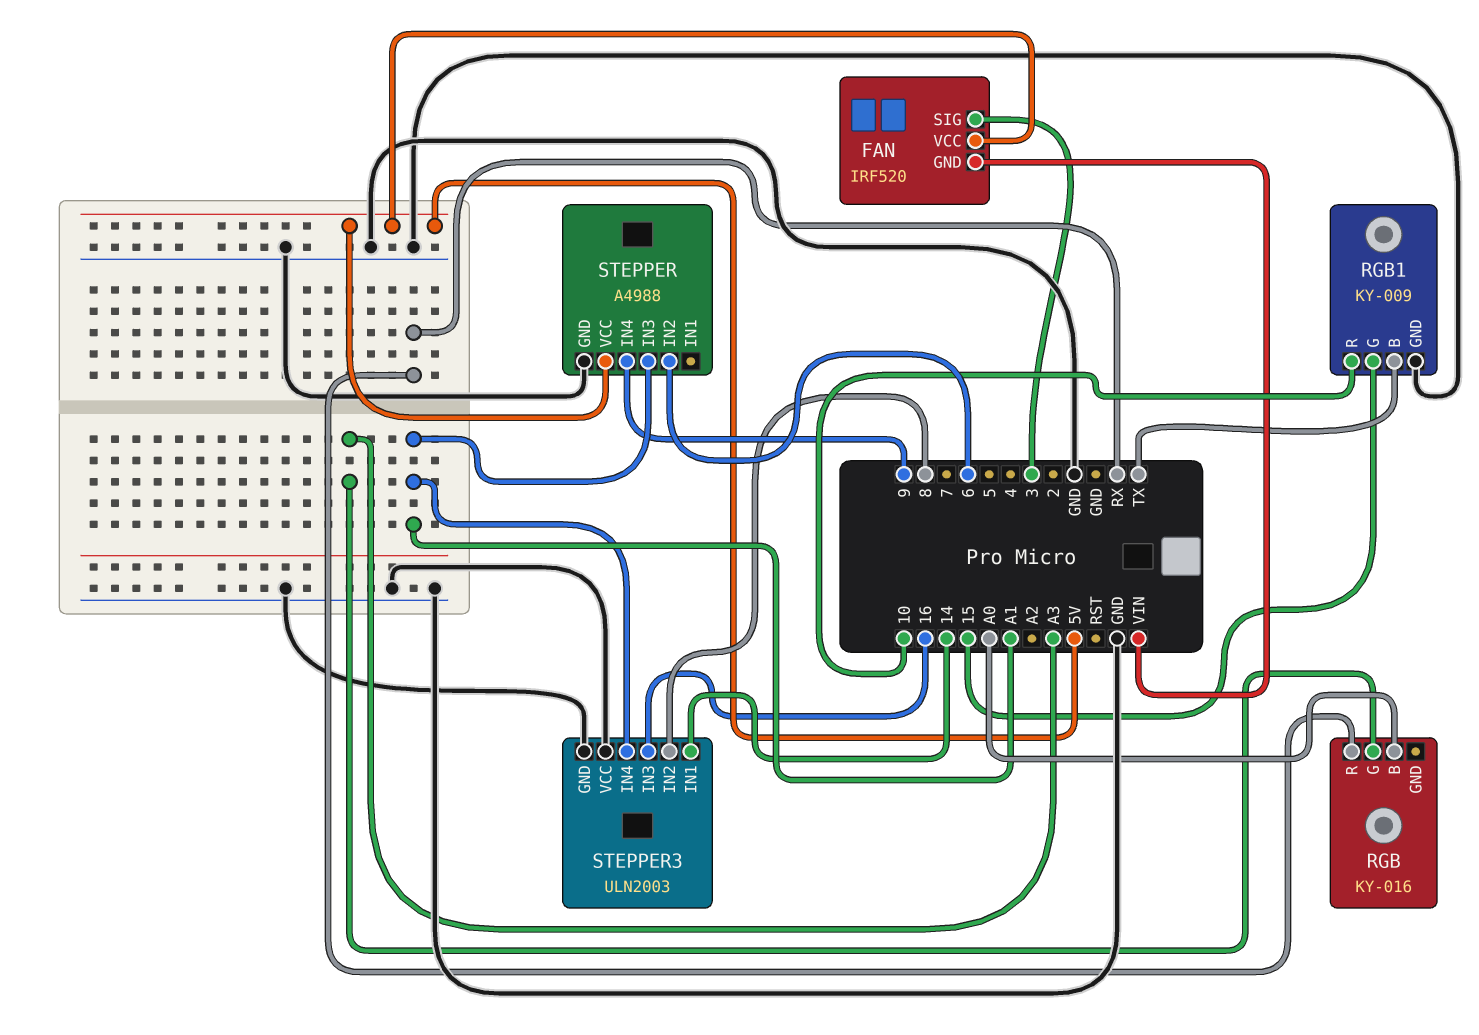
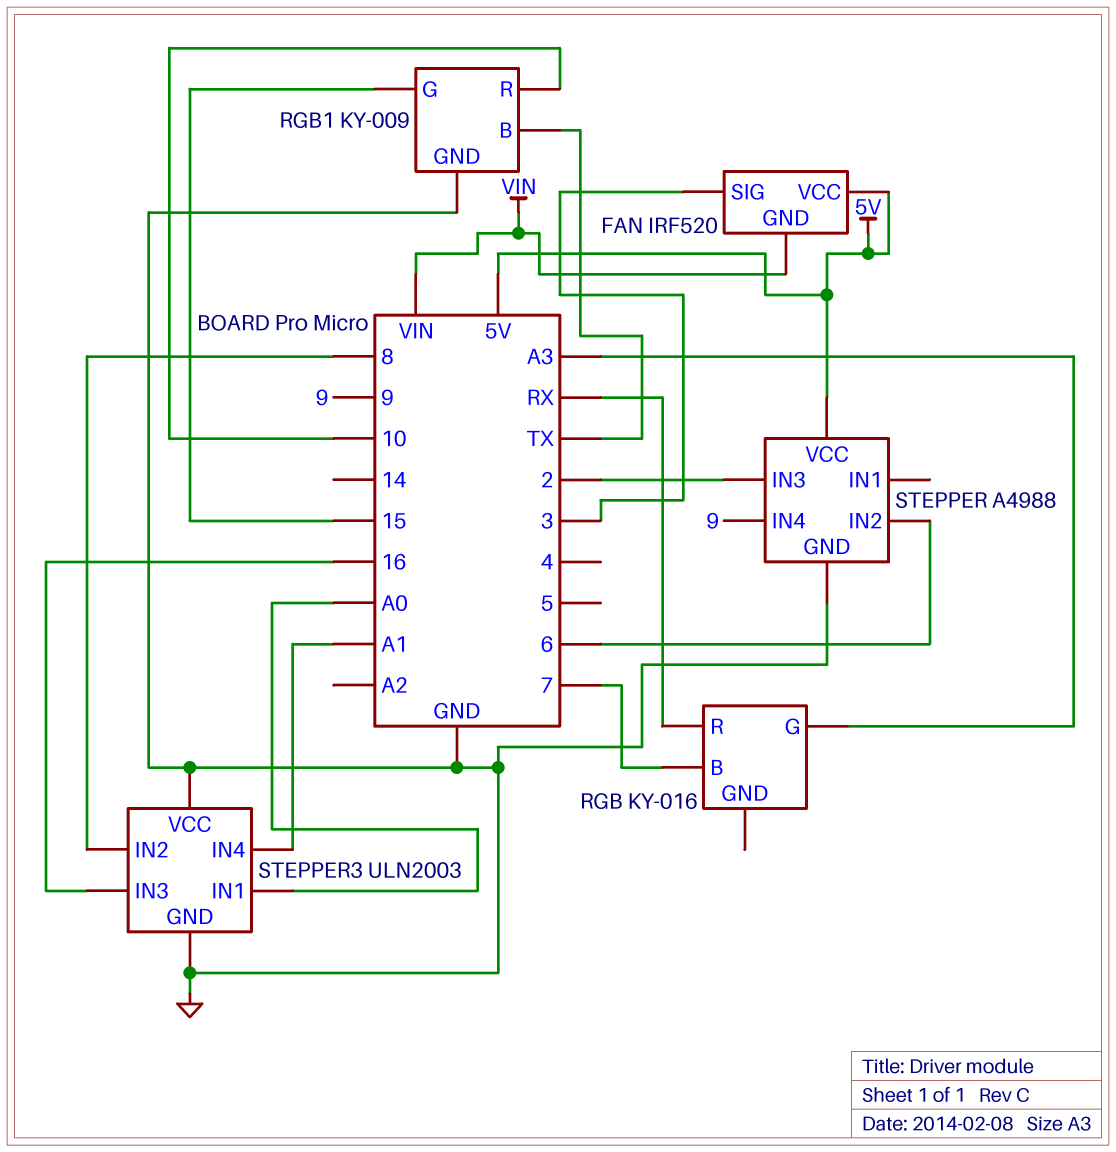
RGB pin B: A0 -> 7
STEPPER pin IN3: A1 -> 2
STEPPER3 pin IN1: 14 -> A0

